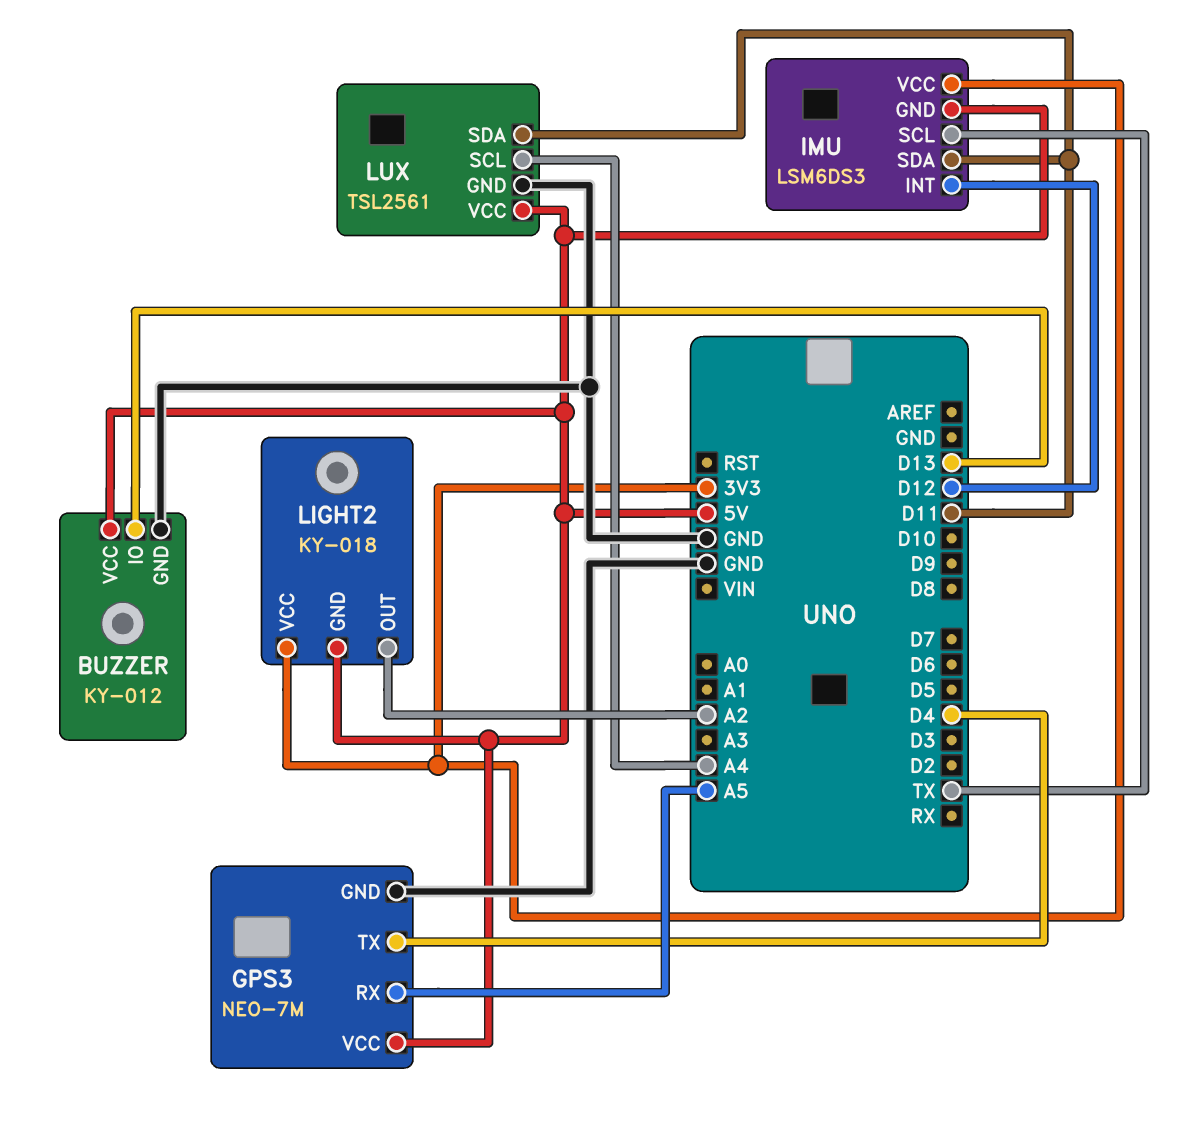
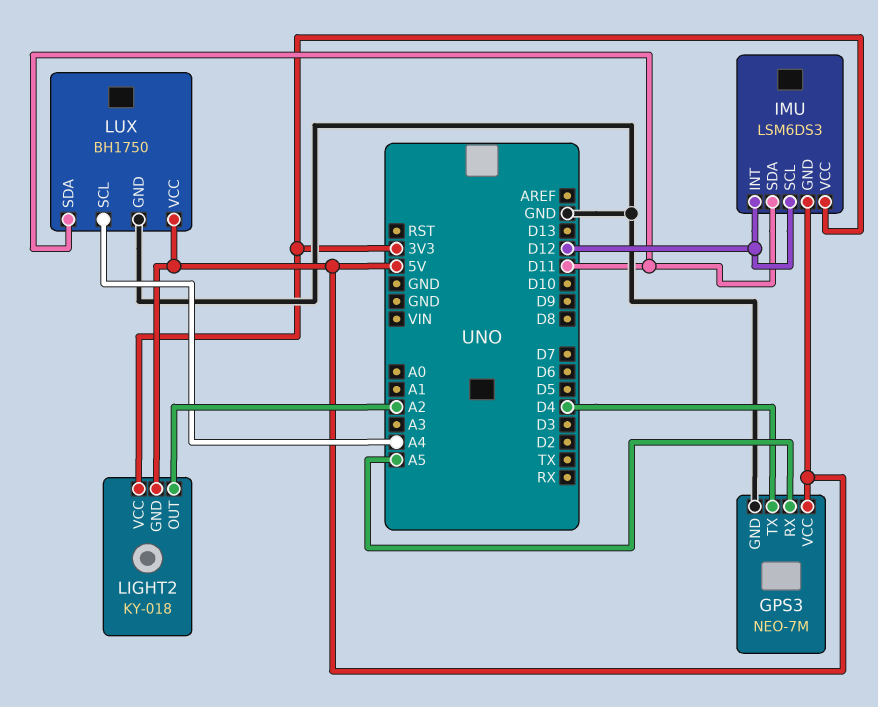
BUZZER: KY-012 -> none
BUZZER pin GND: GND -> none
BUZZER pin IO: D13 -> none
BUZZER pin VCC: 5V -> none
IMU pin SCL: TX -> D12
LUX: TSL2561 -> BH1750

